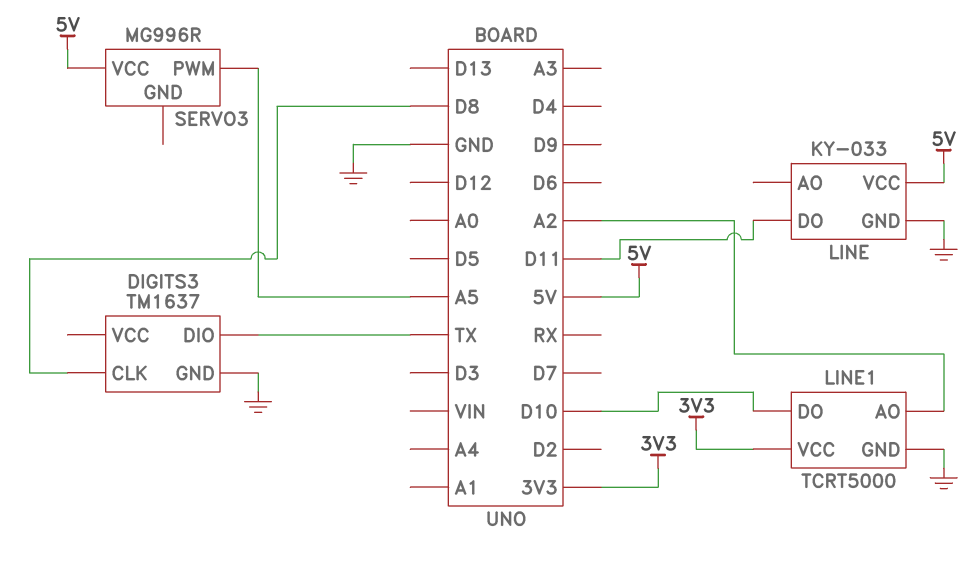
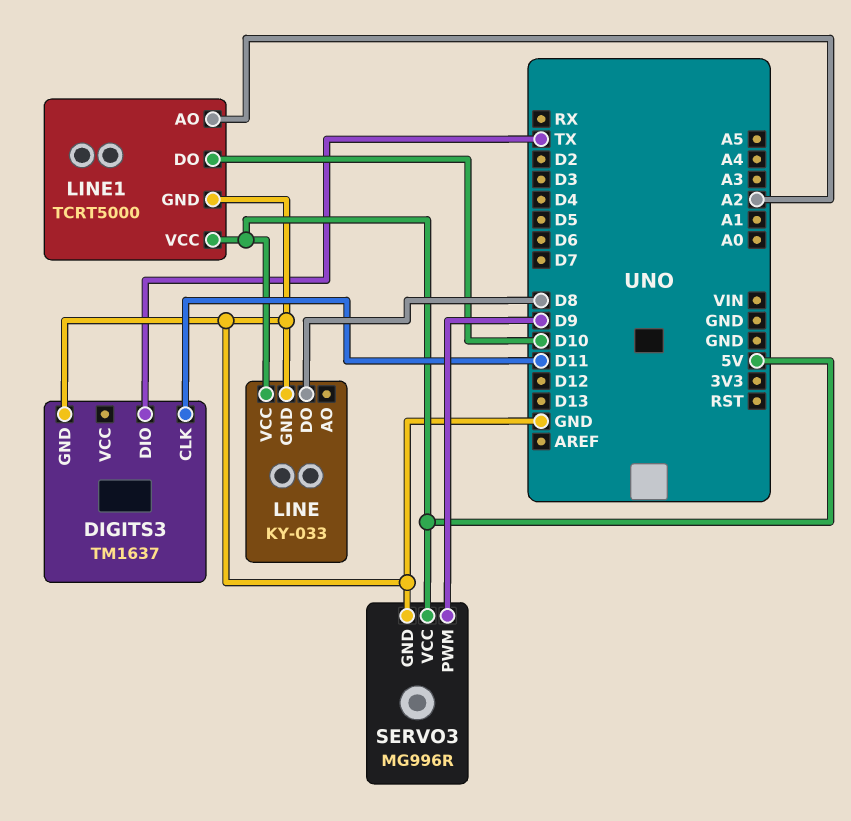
DIGITS3 pin CLK: D8 -> D11
LINE pin DO: D11 -> D8
LINE1 pin VCC: 3V3 -> 5V
SERVO3 pin GND: none -> GND
SERVO3 pin PWM: A5 -> D9

